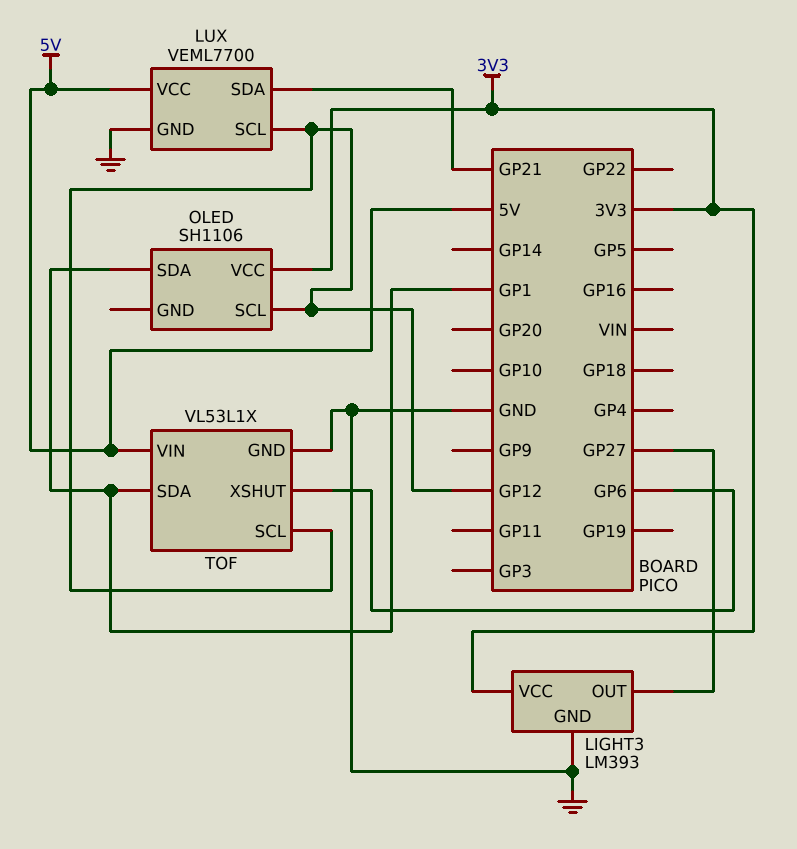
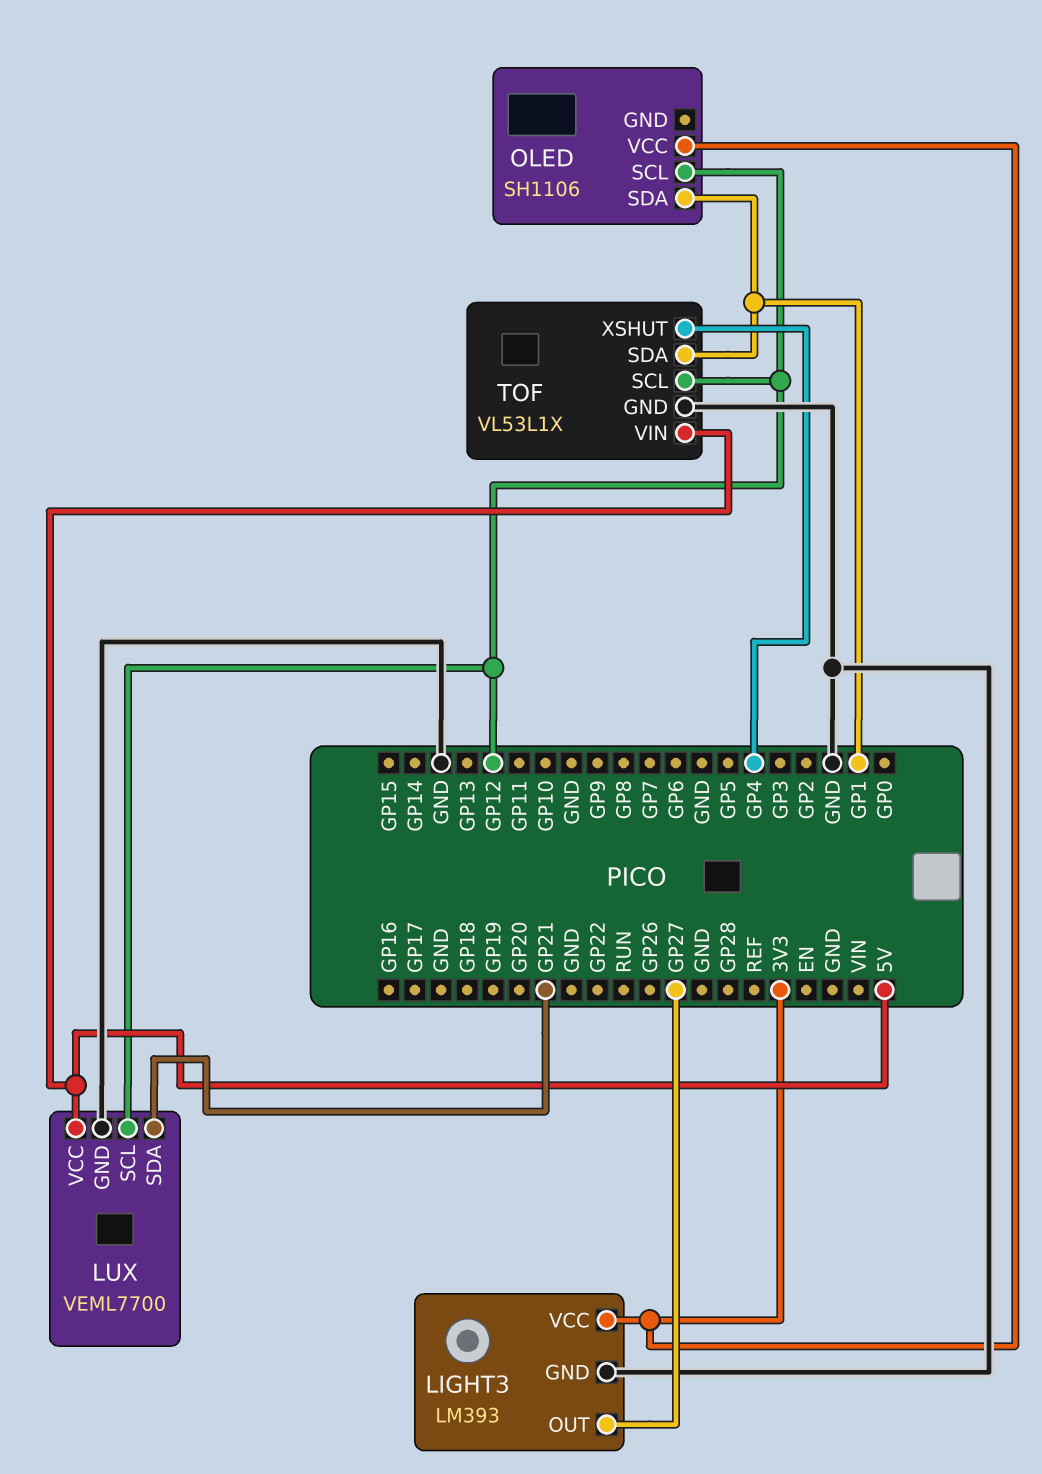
TOF pin XSHUT: GP6 -> GP4

